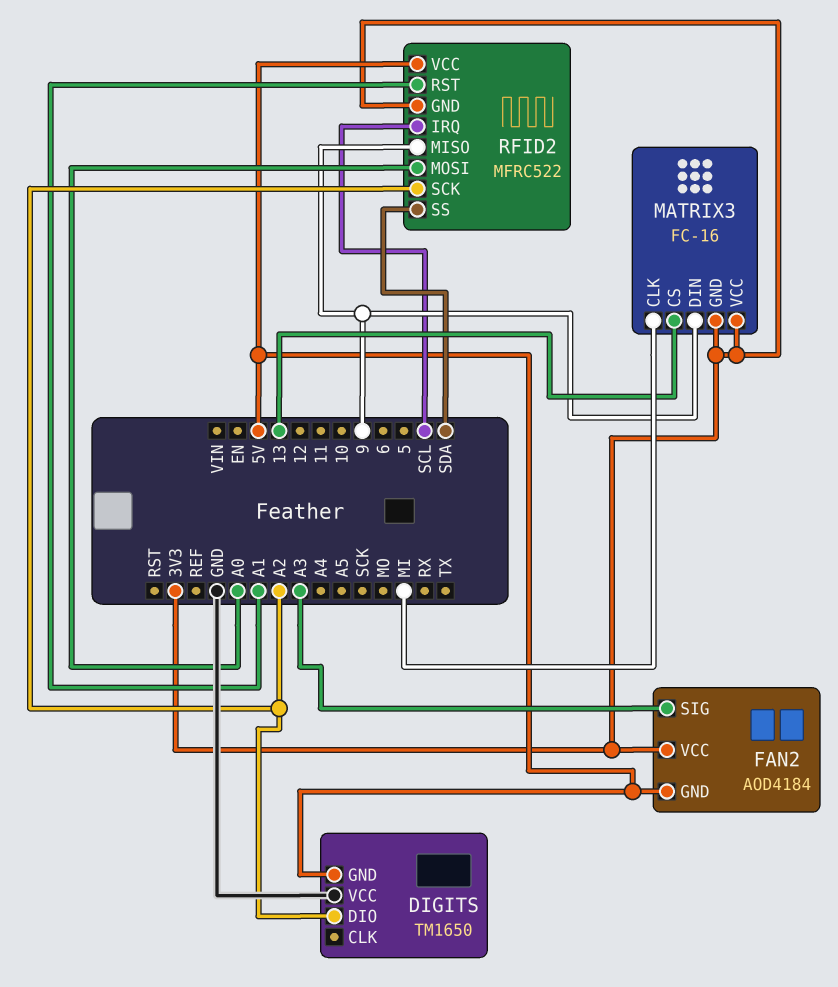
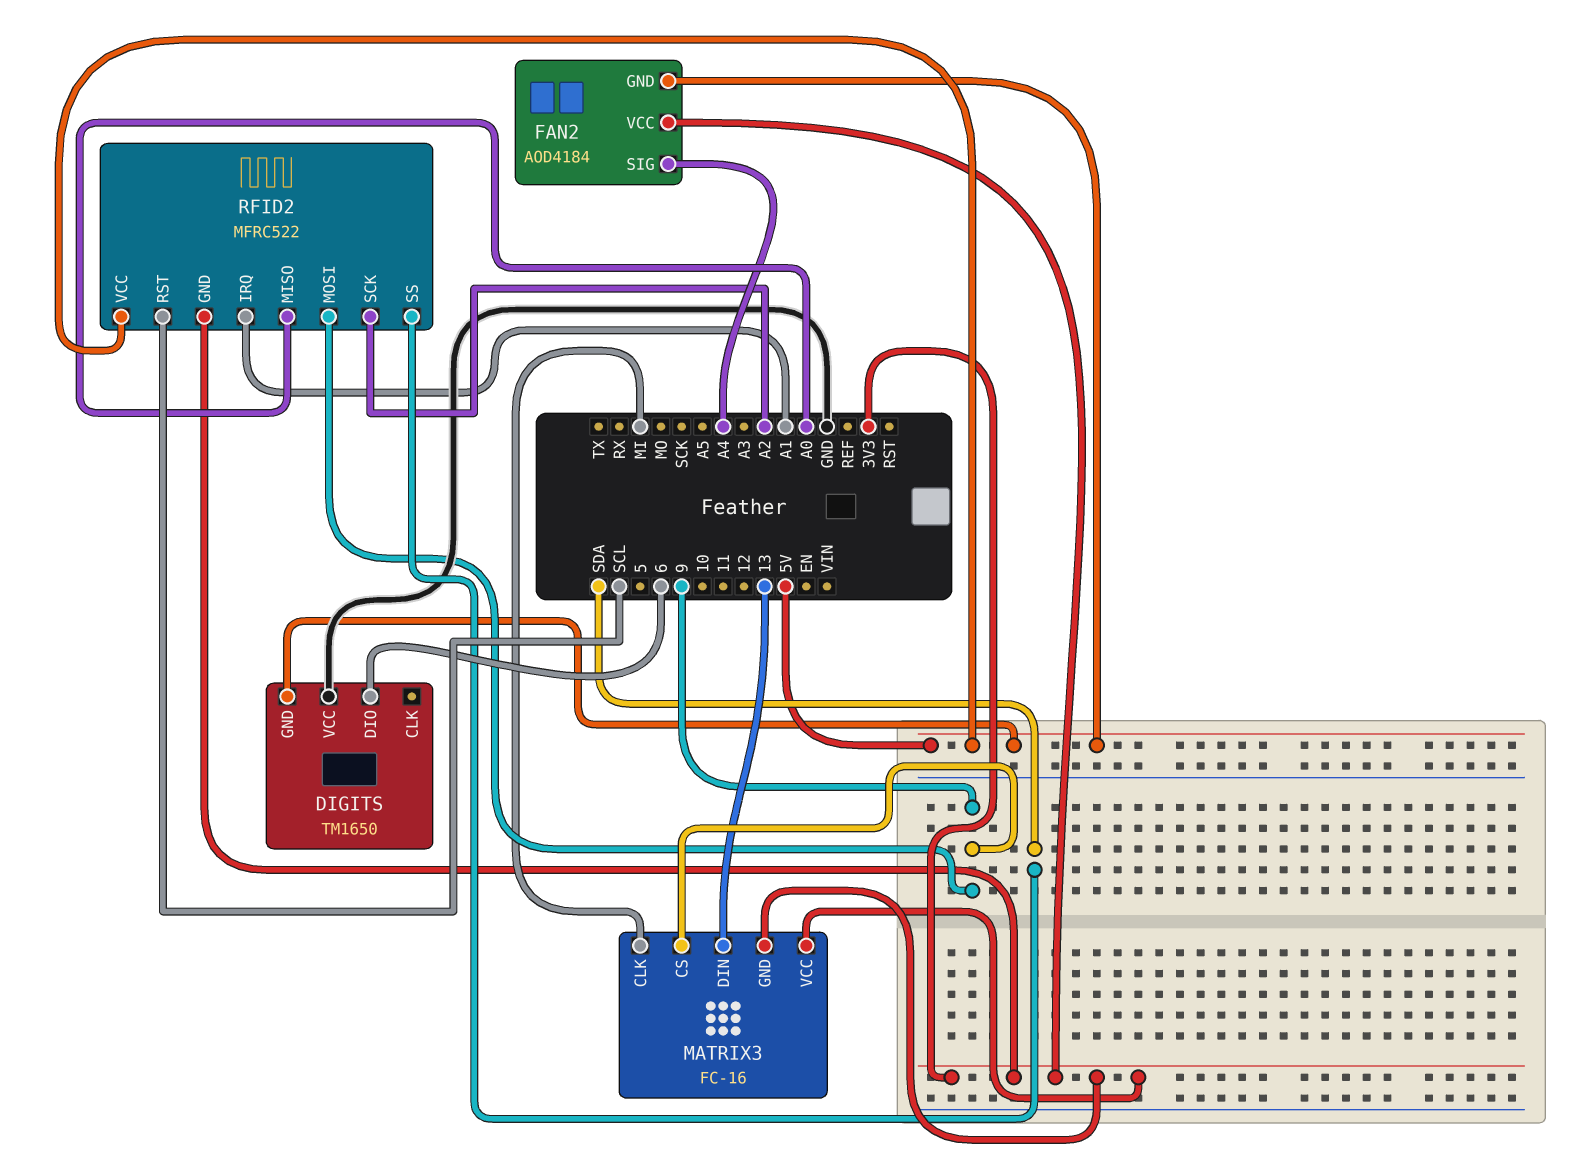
DIGITS pin DIO: A2 -> 6
FAN2 pin SIG: A3 -> A4
MATRIX3 pin CS: 13 -> 9
MATRIX3 pin DIN: 9 -> 13
RFID2 pin IRQ: SCL -> A1
RFID2 pin MISO: 9 -> A0
RFID2 pin MOSI: A0 -> 9
RFID2 pin RST: A1 -> SCL

